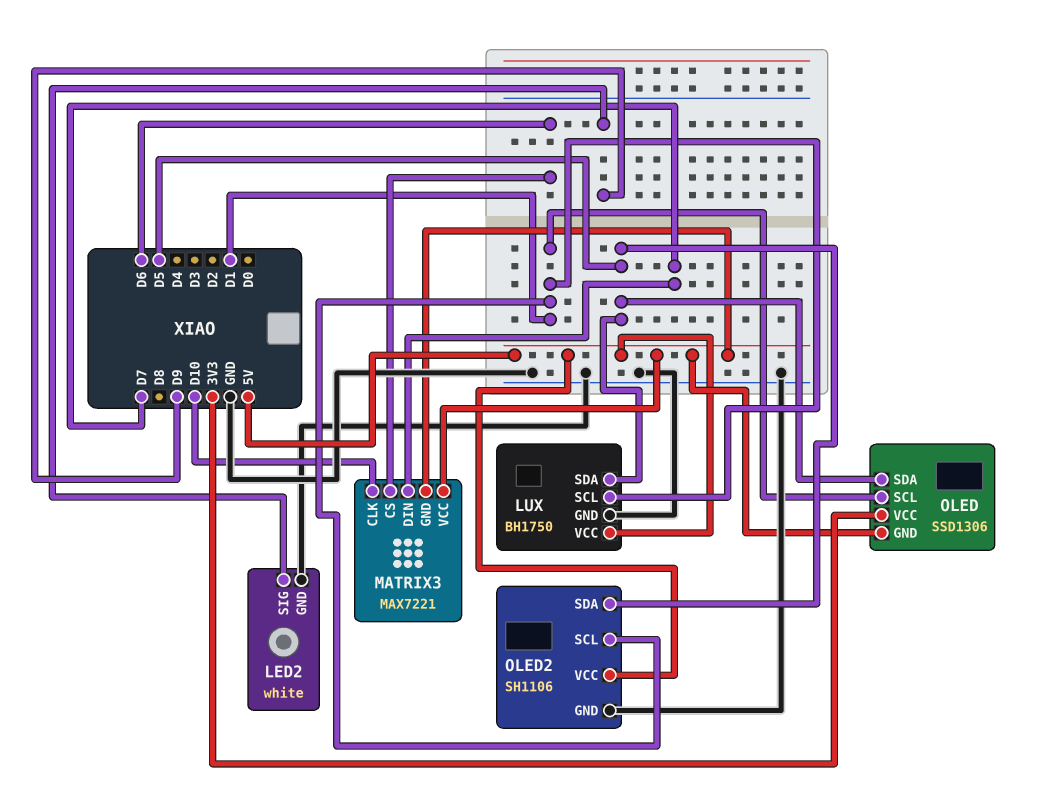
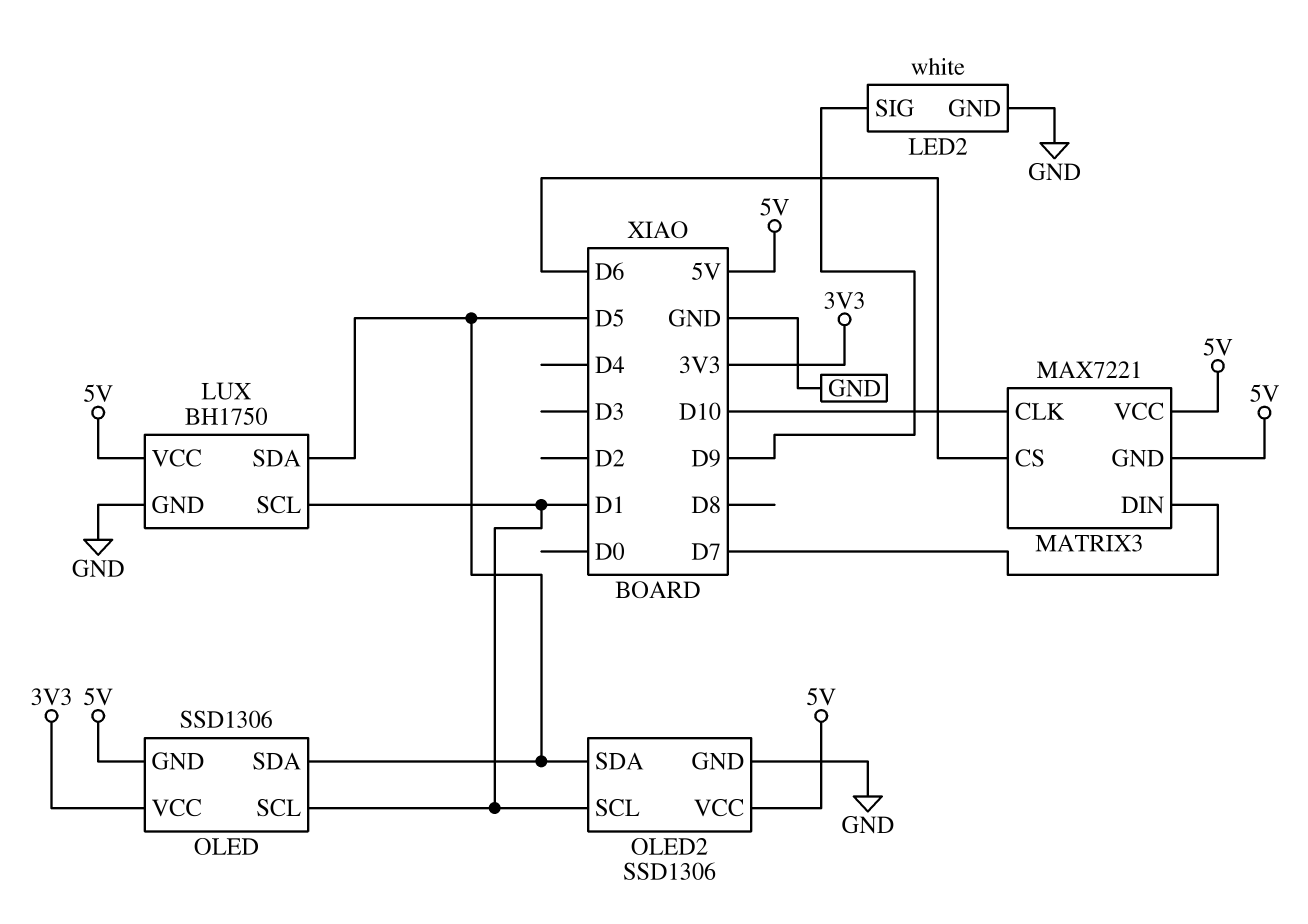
OLED2: SH1106 -> SSD1306

